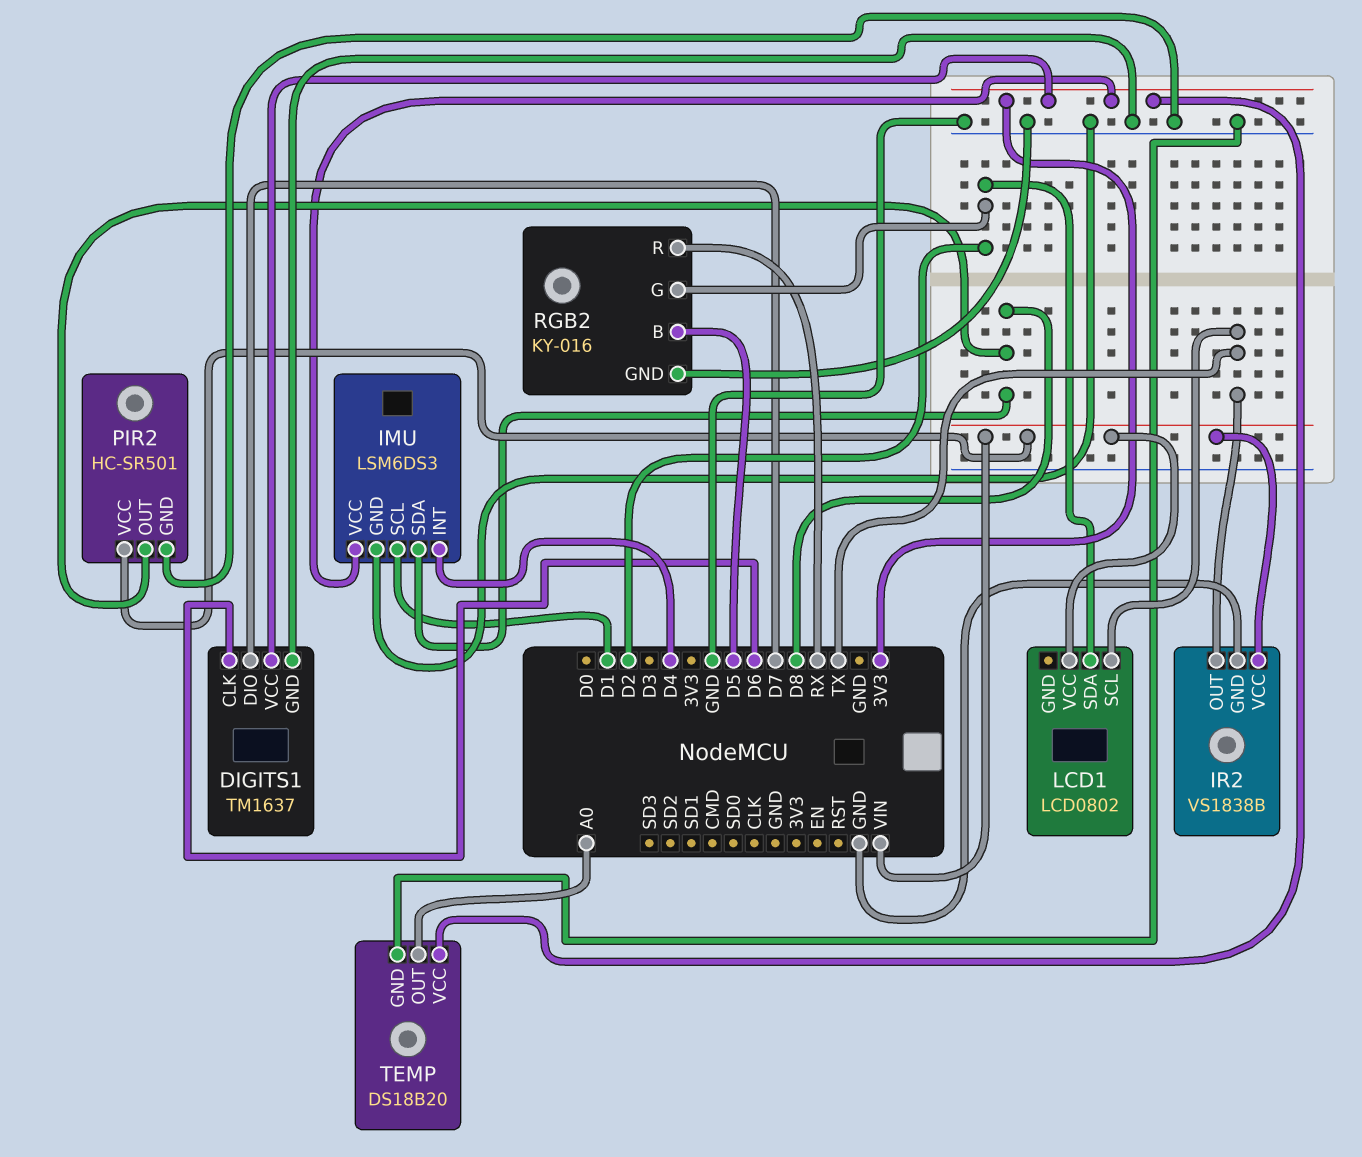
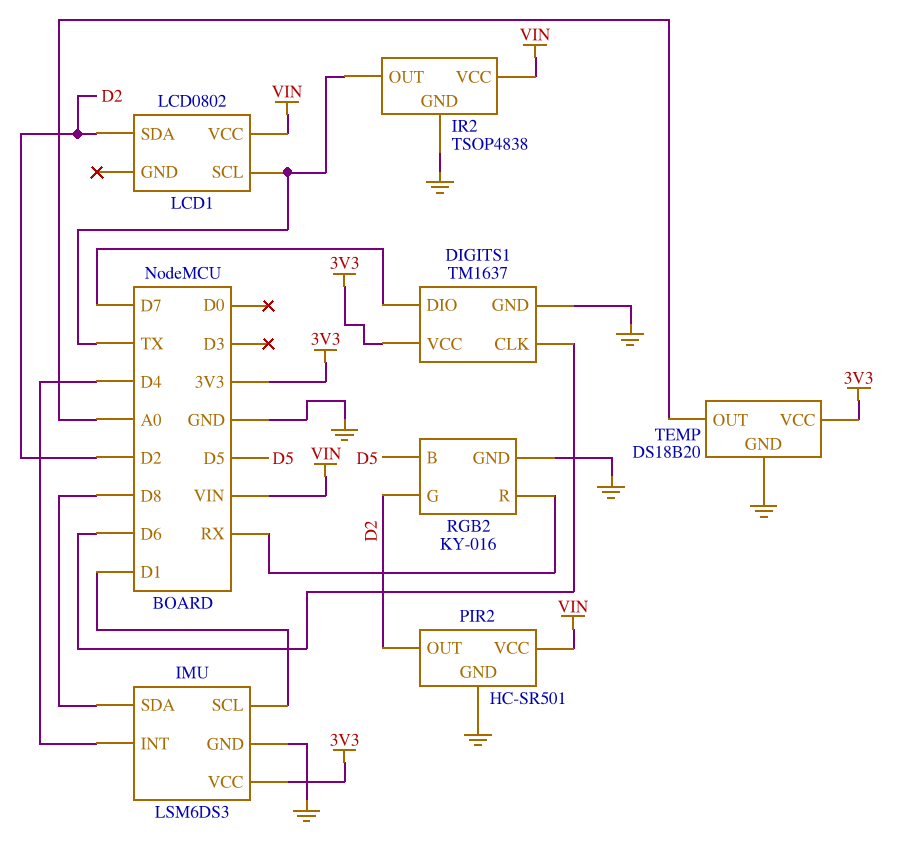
IR2: VS1838B -> TSOP4838
PIR2 pin OUT: D8 -> D2

